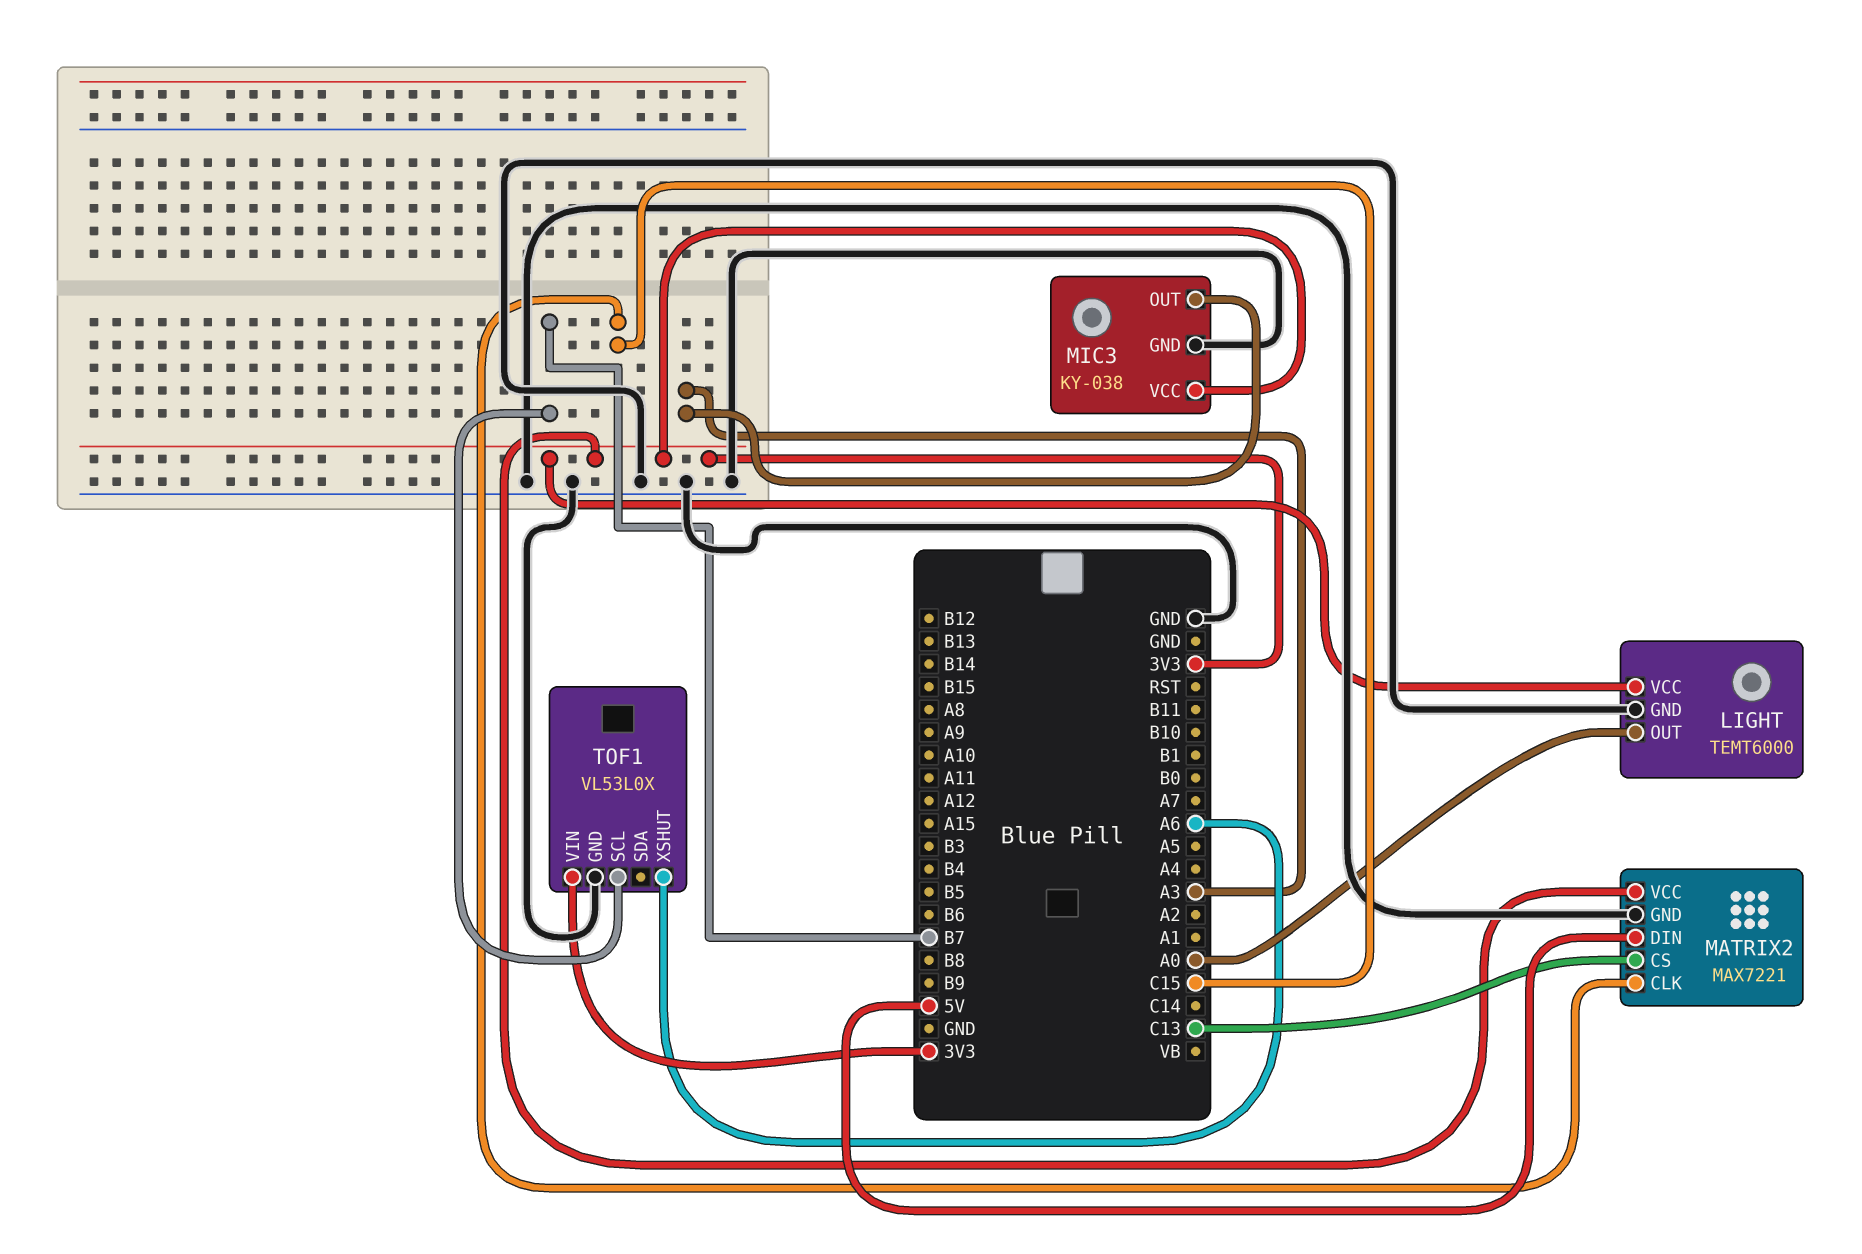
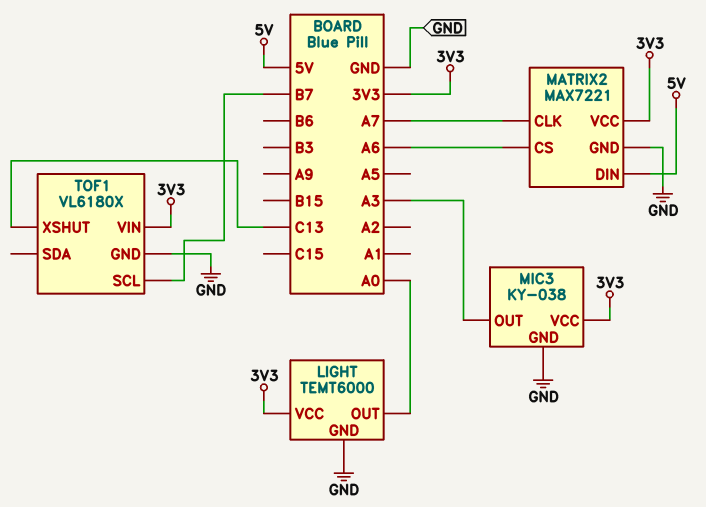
MATRIX2 pin CLK: C15 -> A7
MATRIX2 pin CS: C13 -> A6
TOF1: VL53L0X -> VL6180X
TOF1 pin XSHUT: A6 -> C13

